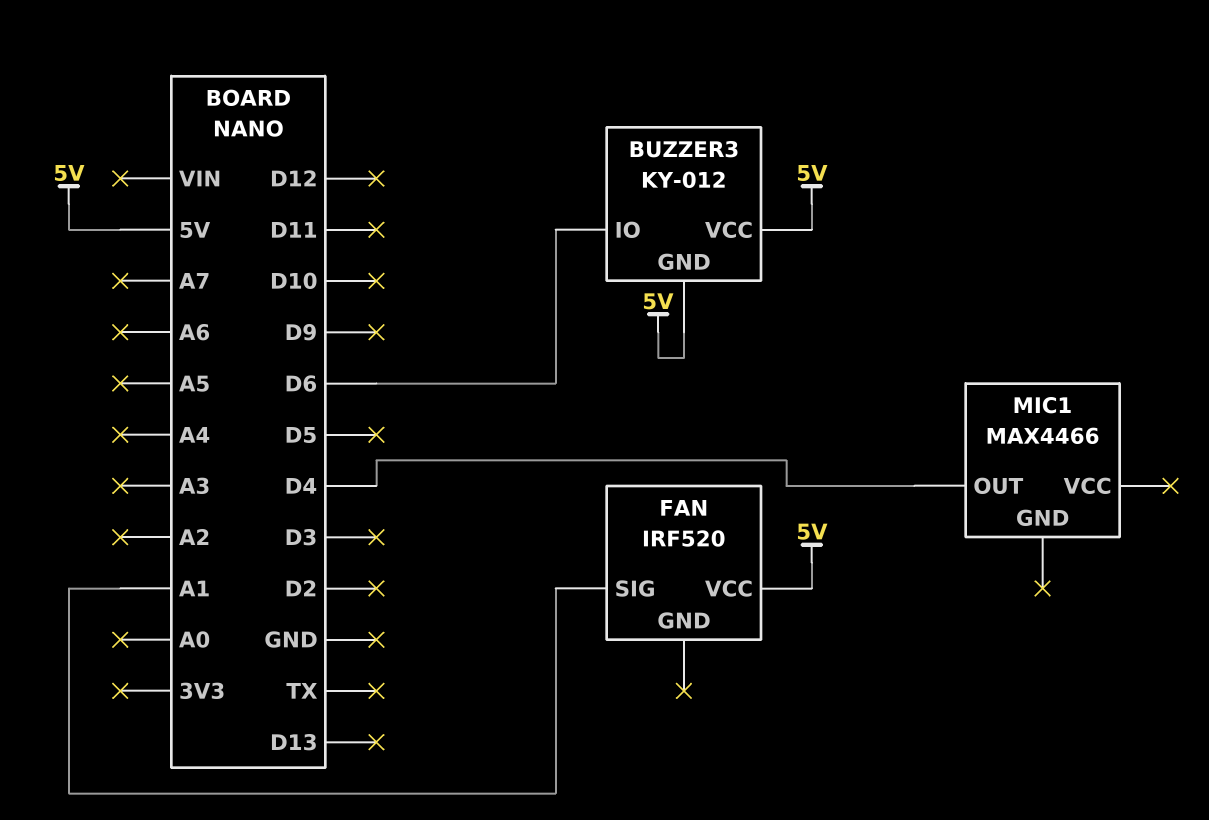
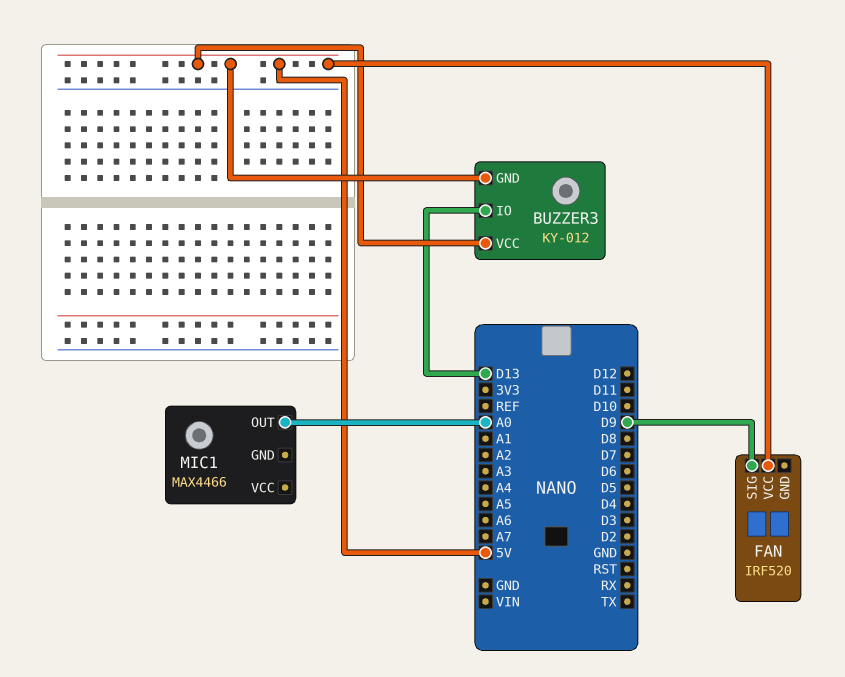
BUZZER3 pin IO: D6 -> D13
FAN pin SIG: A1 -> D9
MIC1 pin OUT: D4 -> A0

